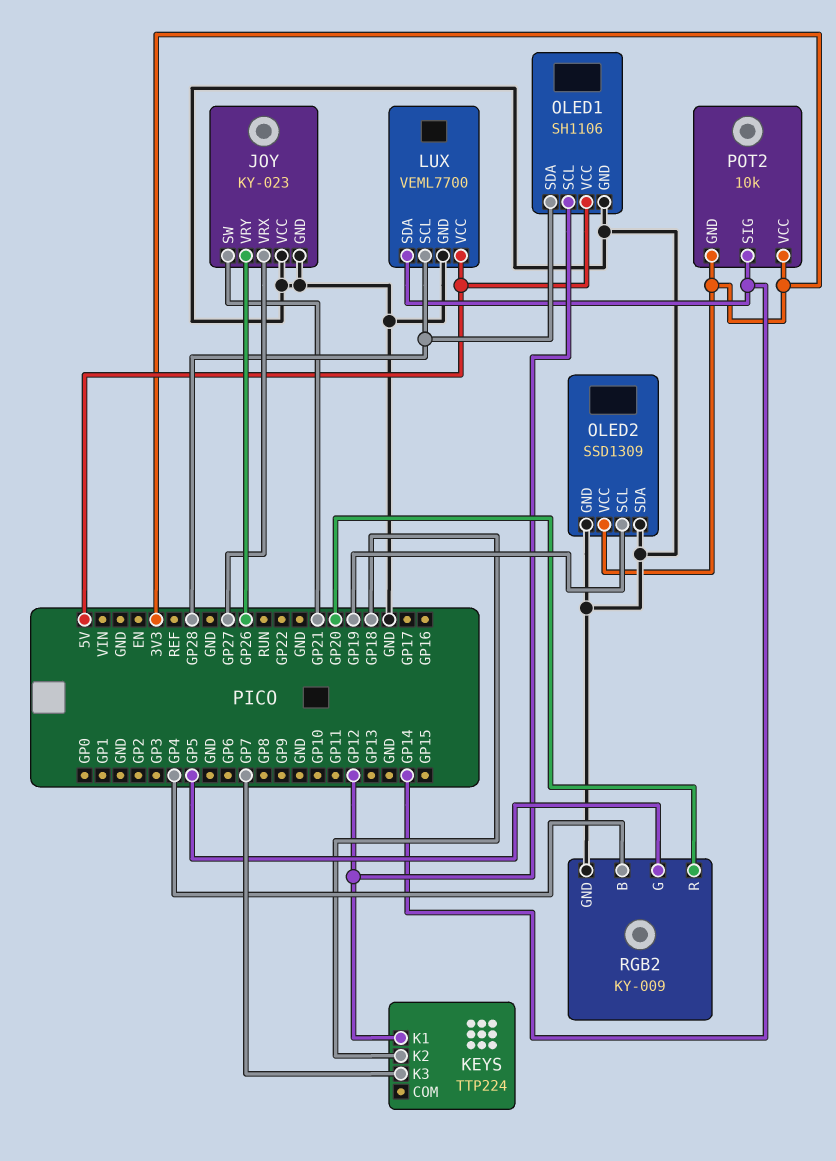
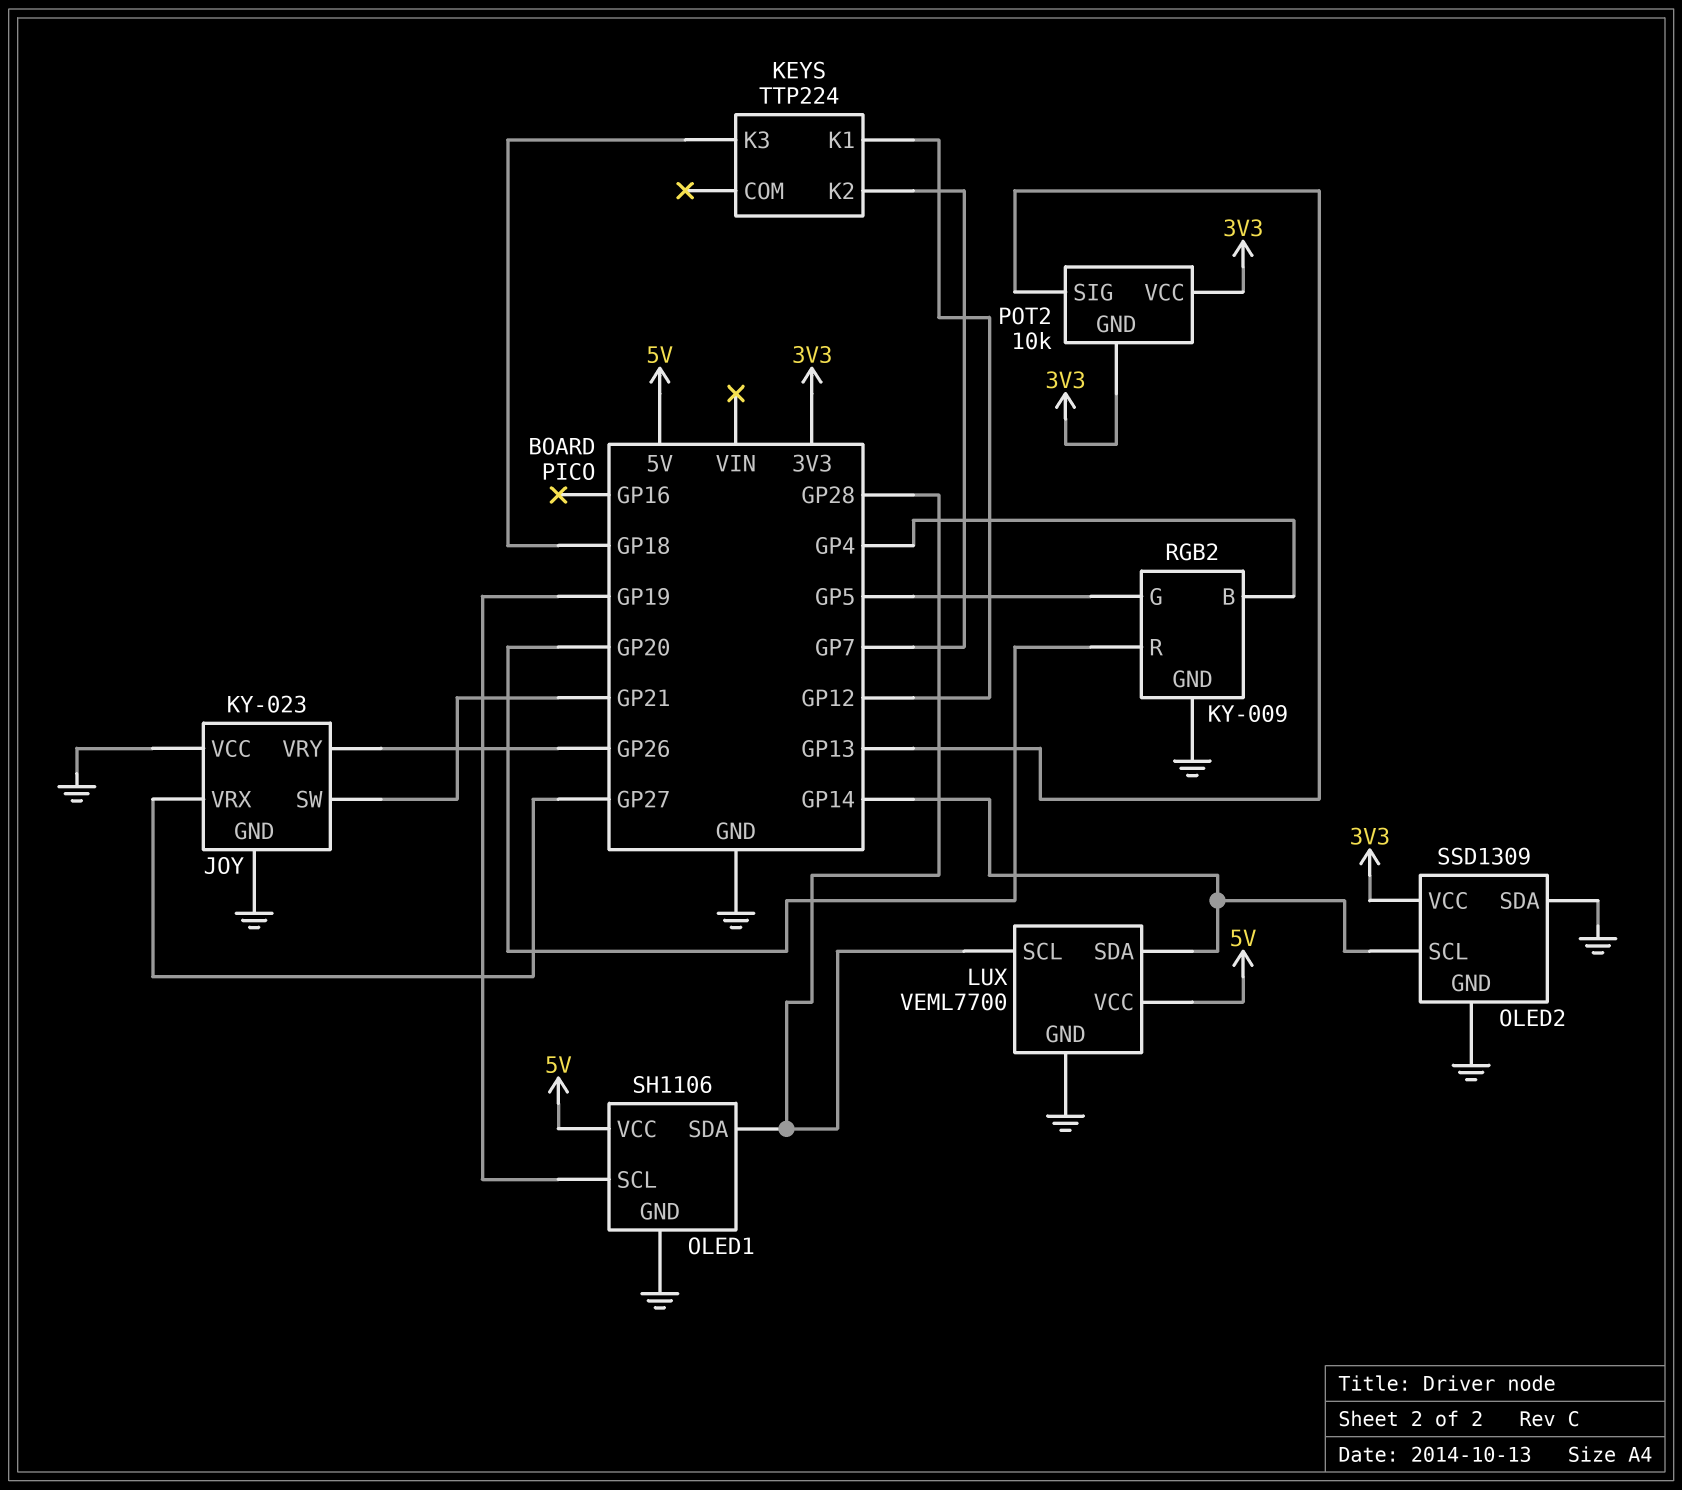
KEYS pin K2: GP18 -> GP7
KEYS pin K3: GP7 -> GP18
OLED1 pin SCL: GP12 -> GP19
OLED2 pin SCL: GP19 -> GP14
POT2 pin SIG: GP14 -> GP13

